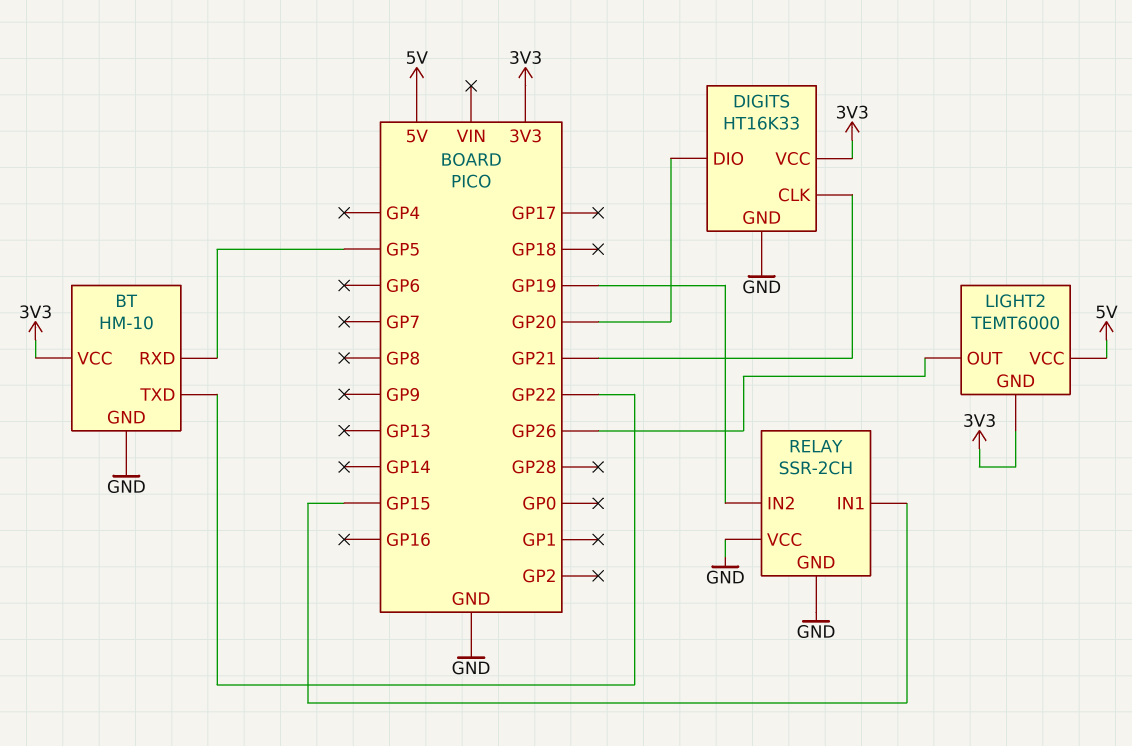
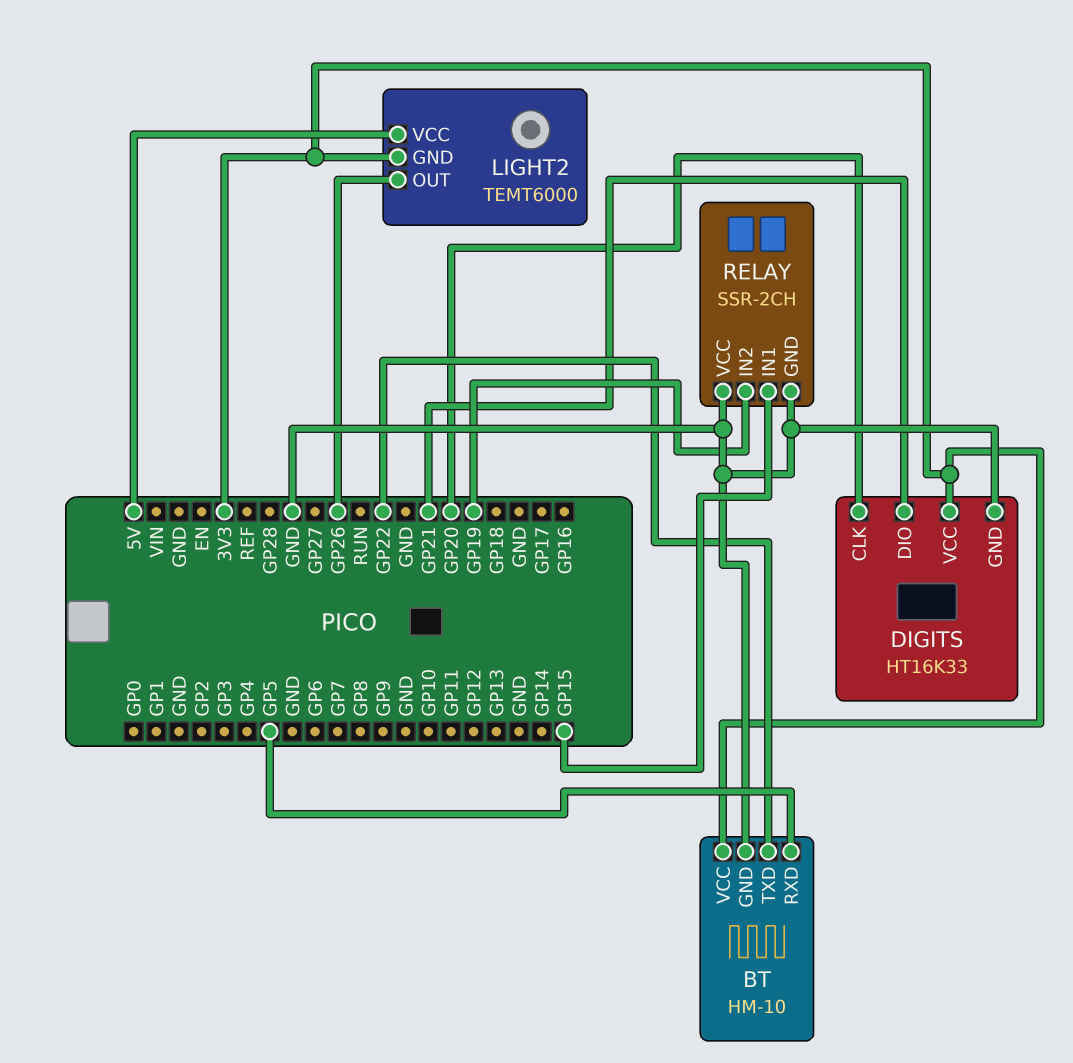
DIGITS pin CLK: GP21 -> GP20
DIGITS pin DIO: GP20 -> GP21

